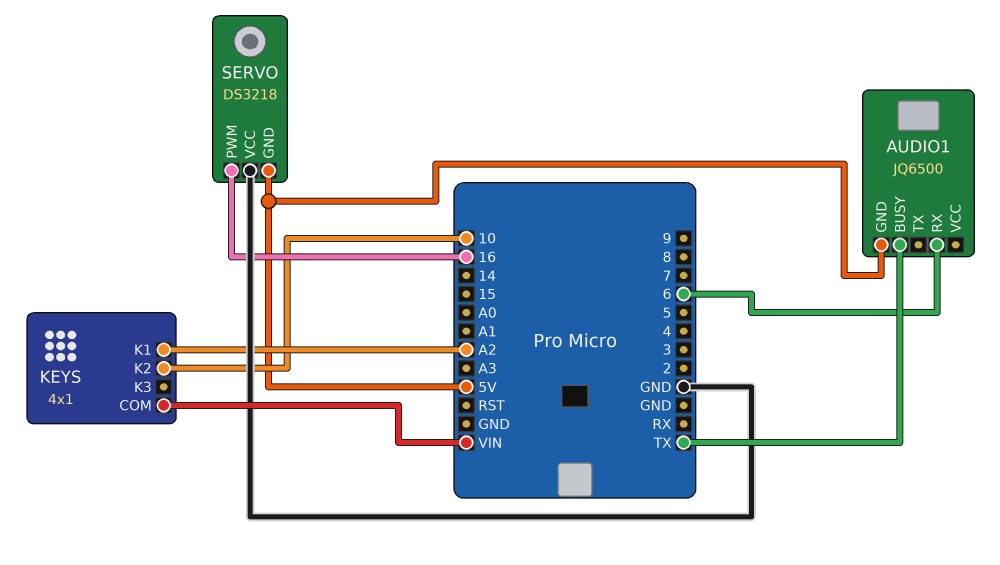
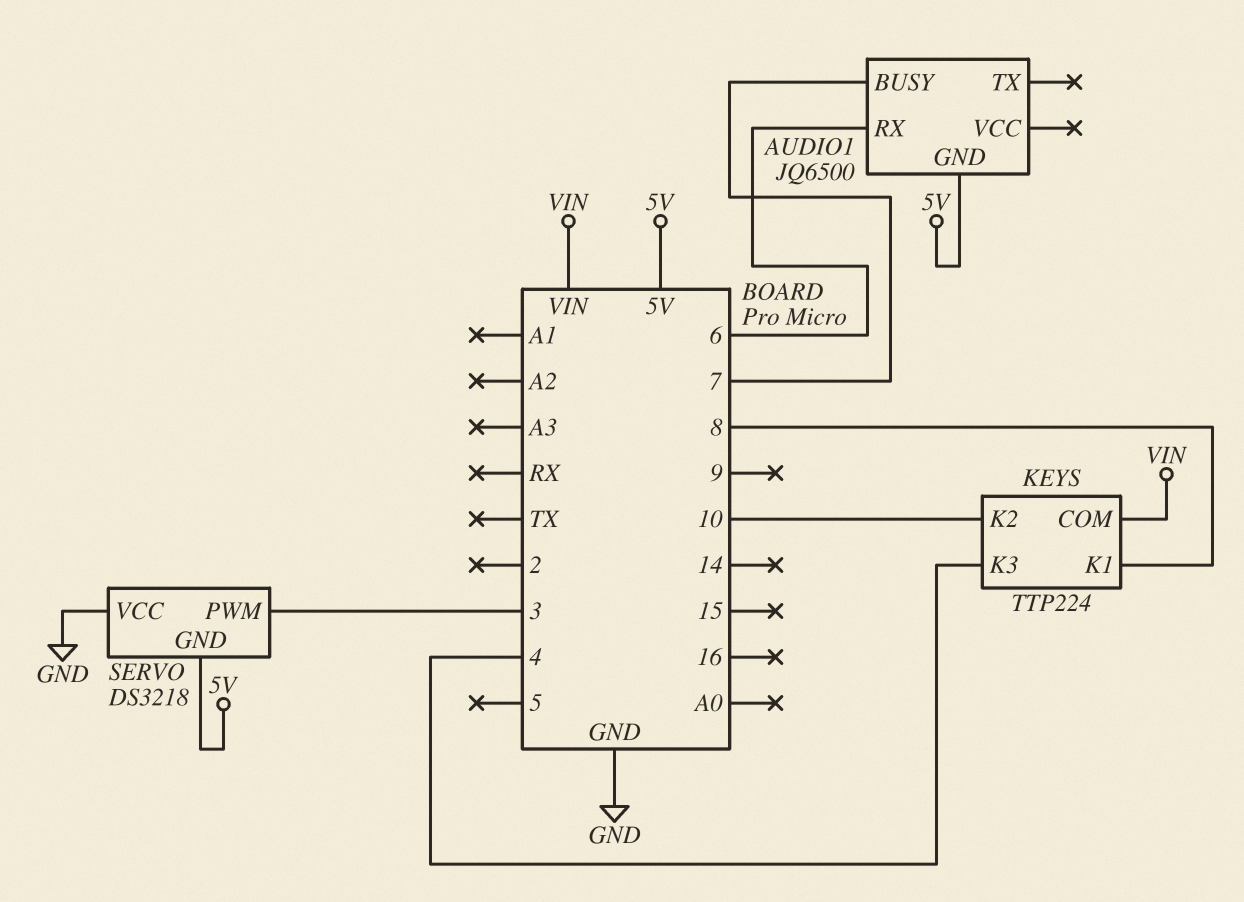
AUDIO1 pin BUSY: TX -> 7
KEYS: 4x1 -> TTP224
KEYS pin K1: A2 -> 8
KEYS pin K3: none -> 4
SERVO pin PWM: 16 -> 3

